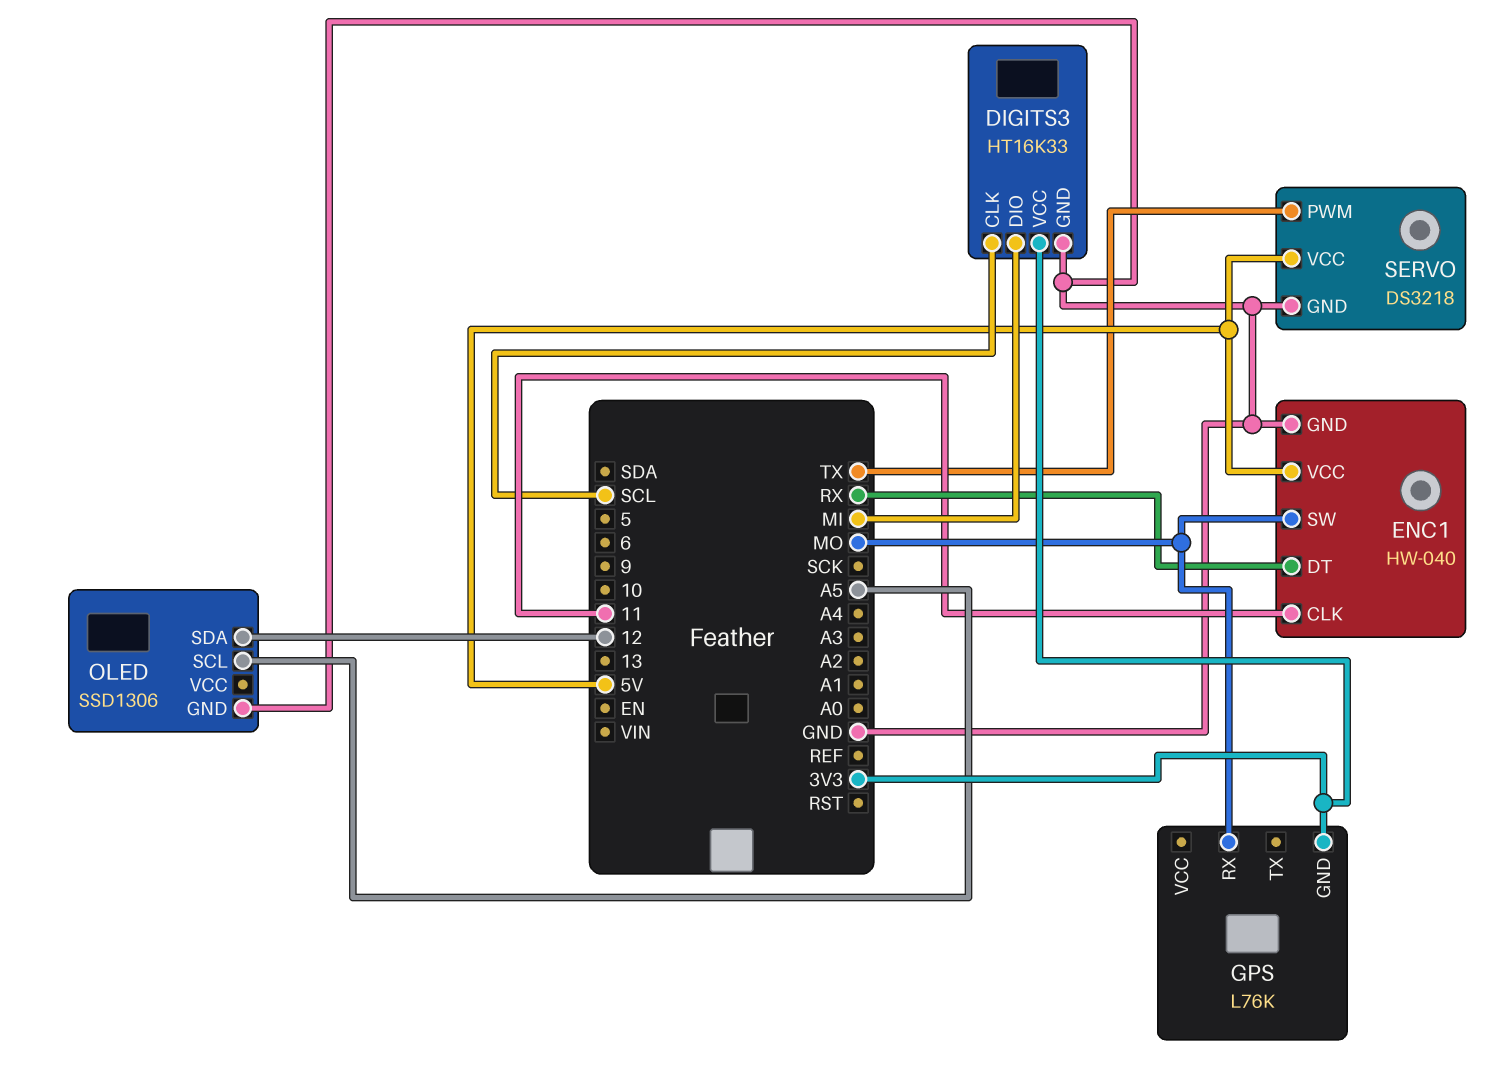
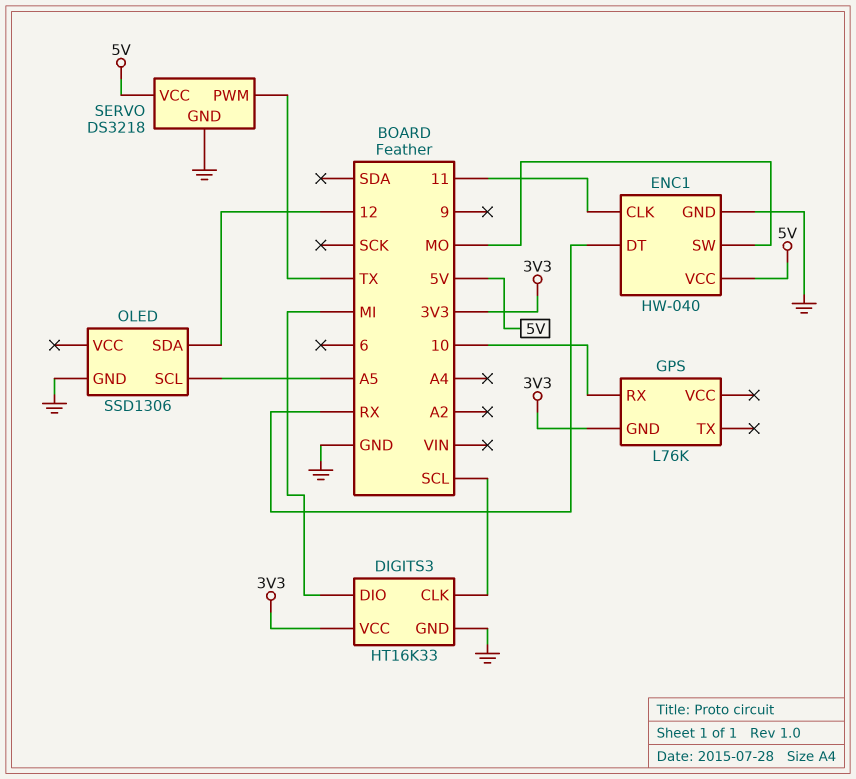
GPS pin RX: MO -> 10

